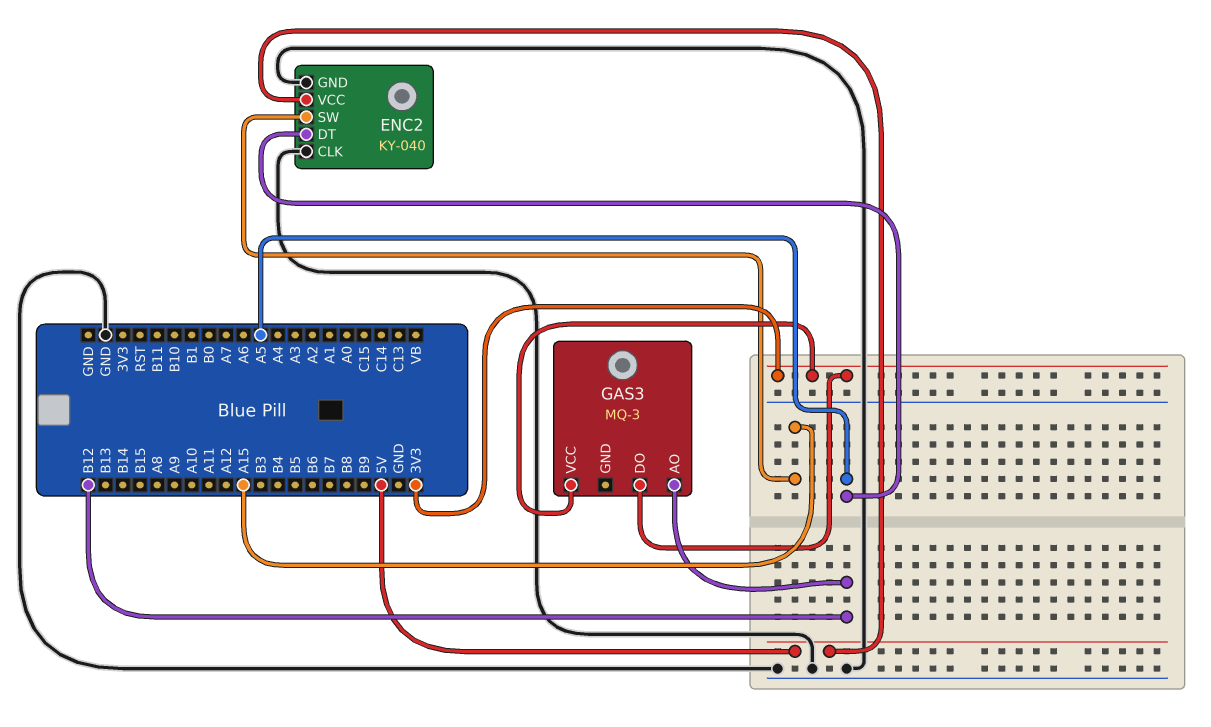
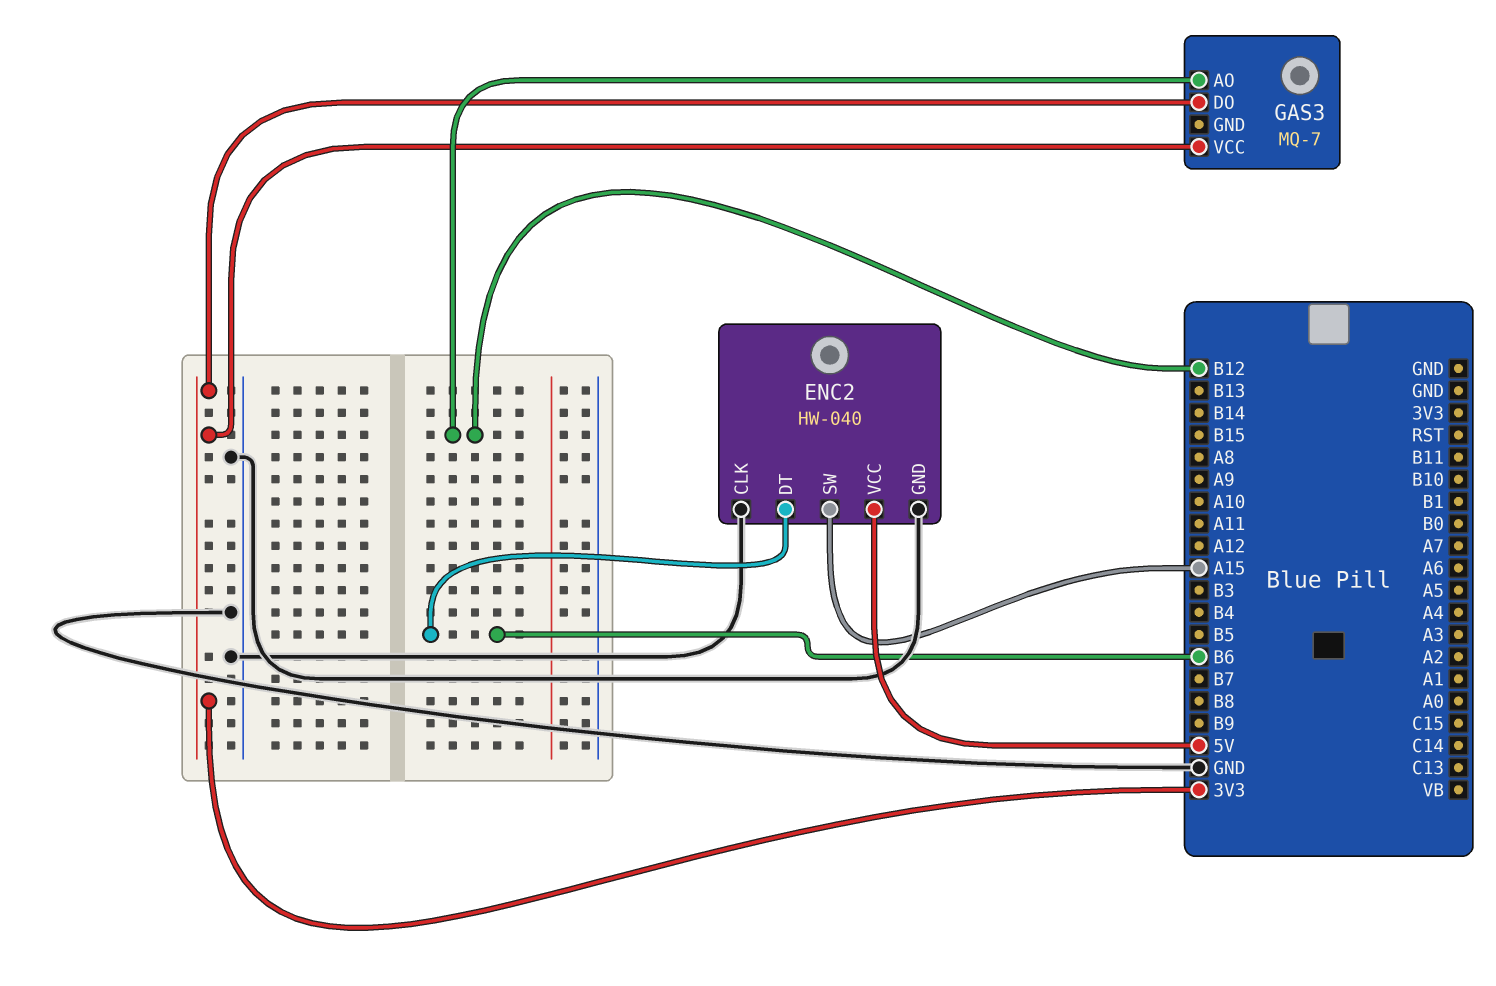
ENC2: KY-040 -> HW-040
ENC2 pin DT: A5 -> B6
GAS3: MQ-3 -> MQ-7

